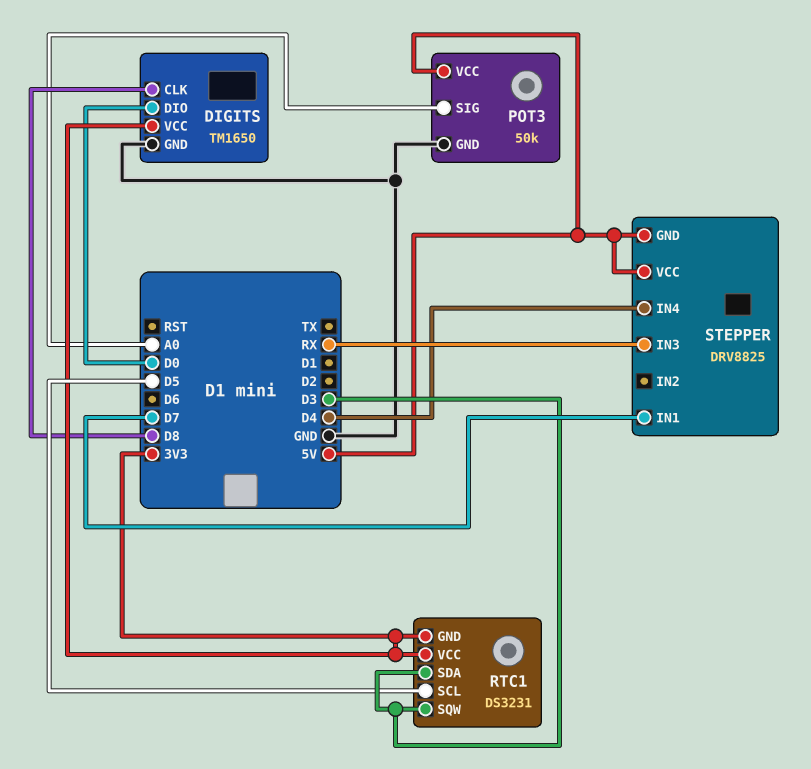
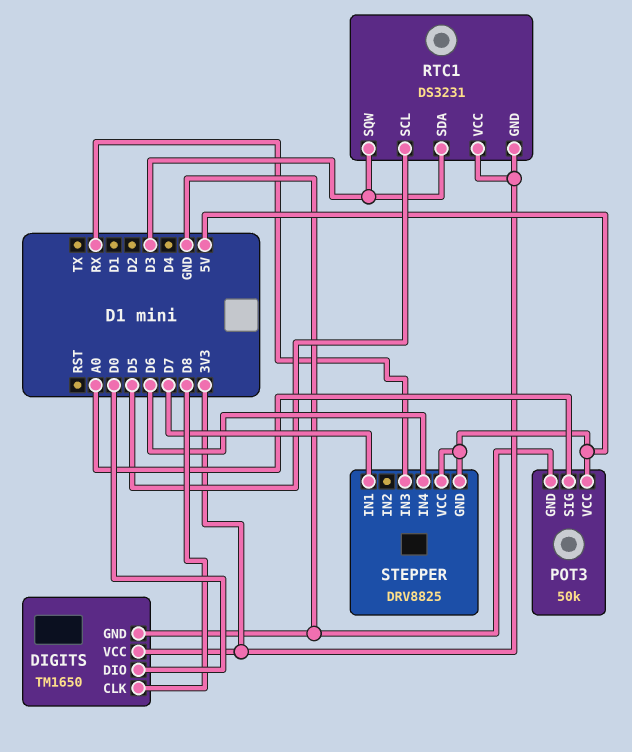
STEPPER pin IN4: D4 -> D6

